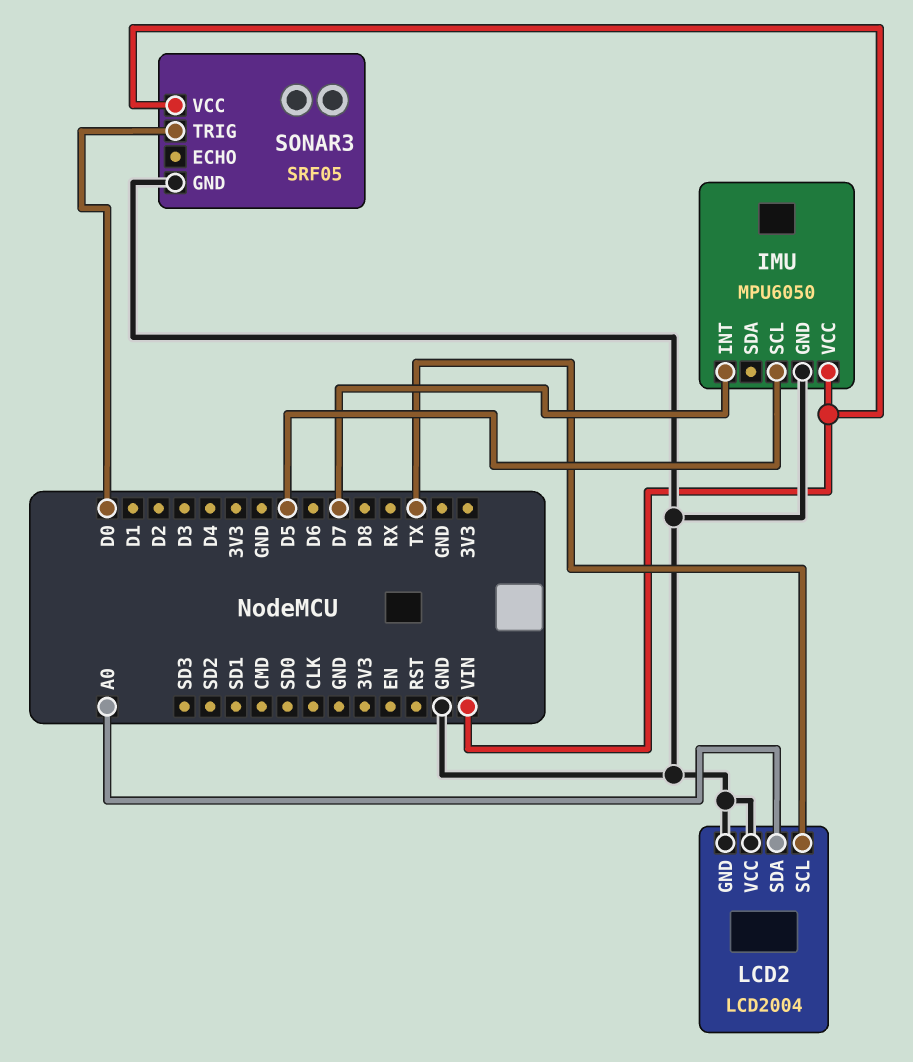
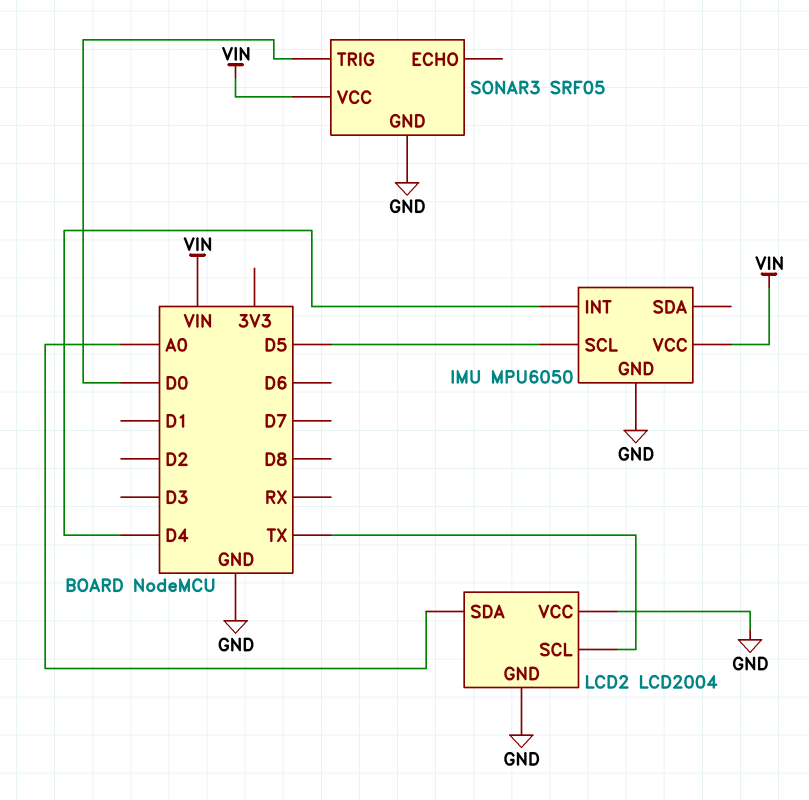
IMU pin INT: D7 -> D4

